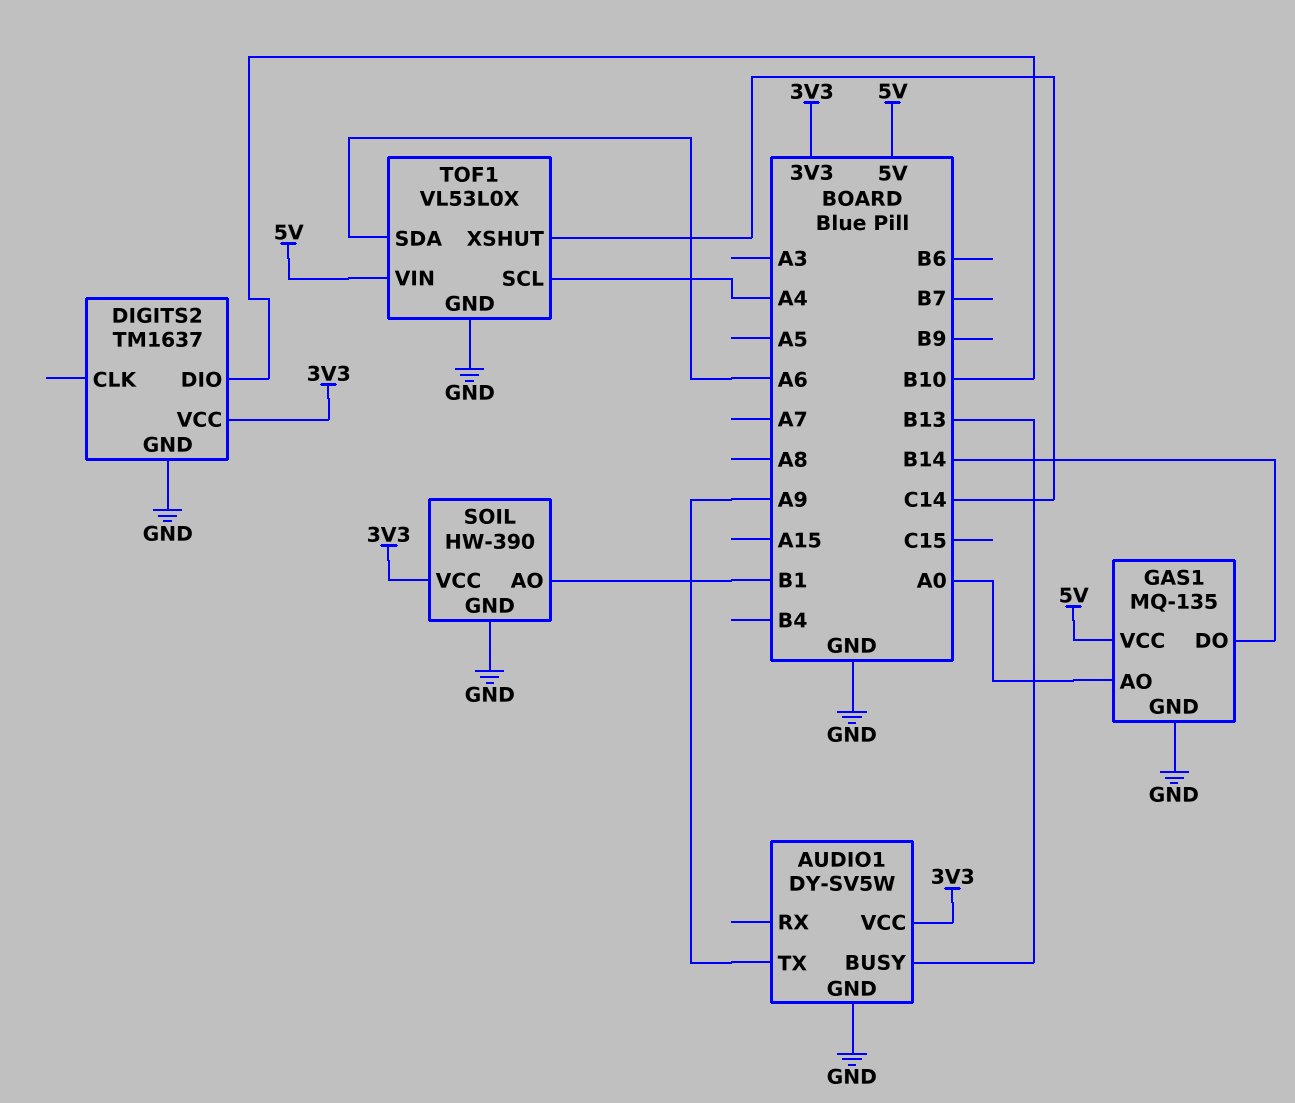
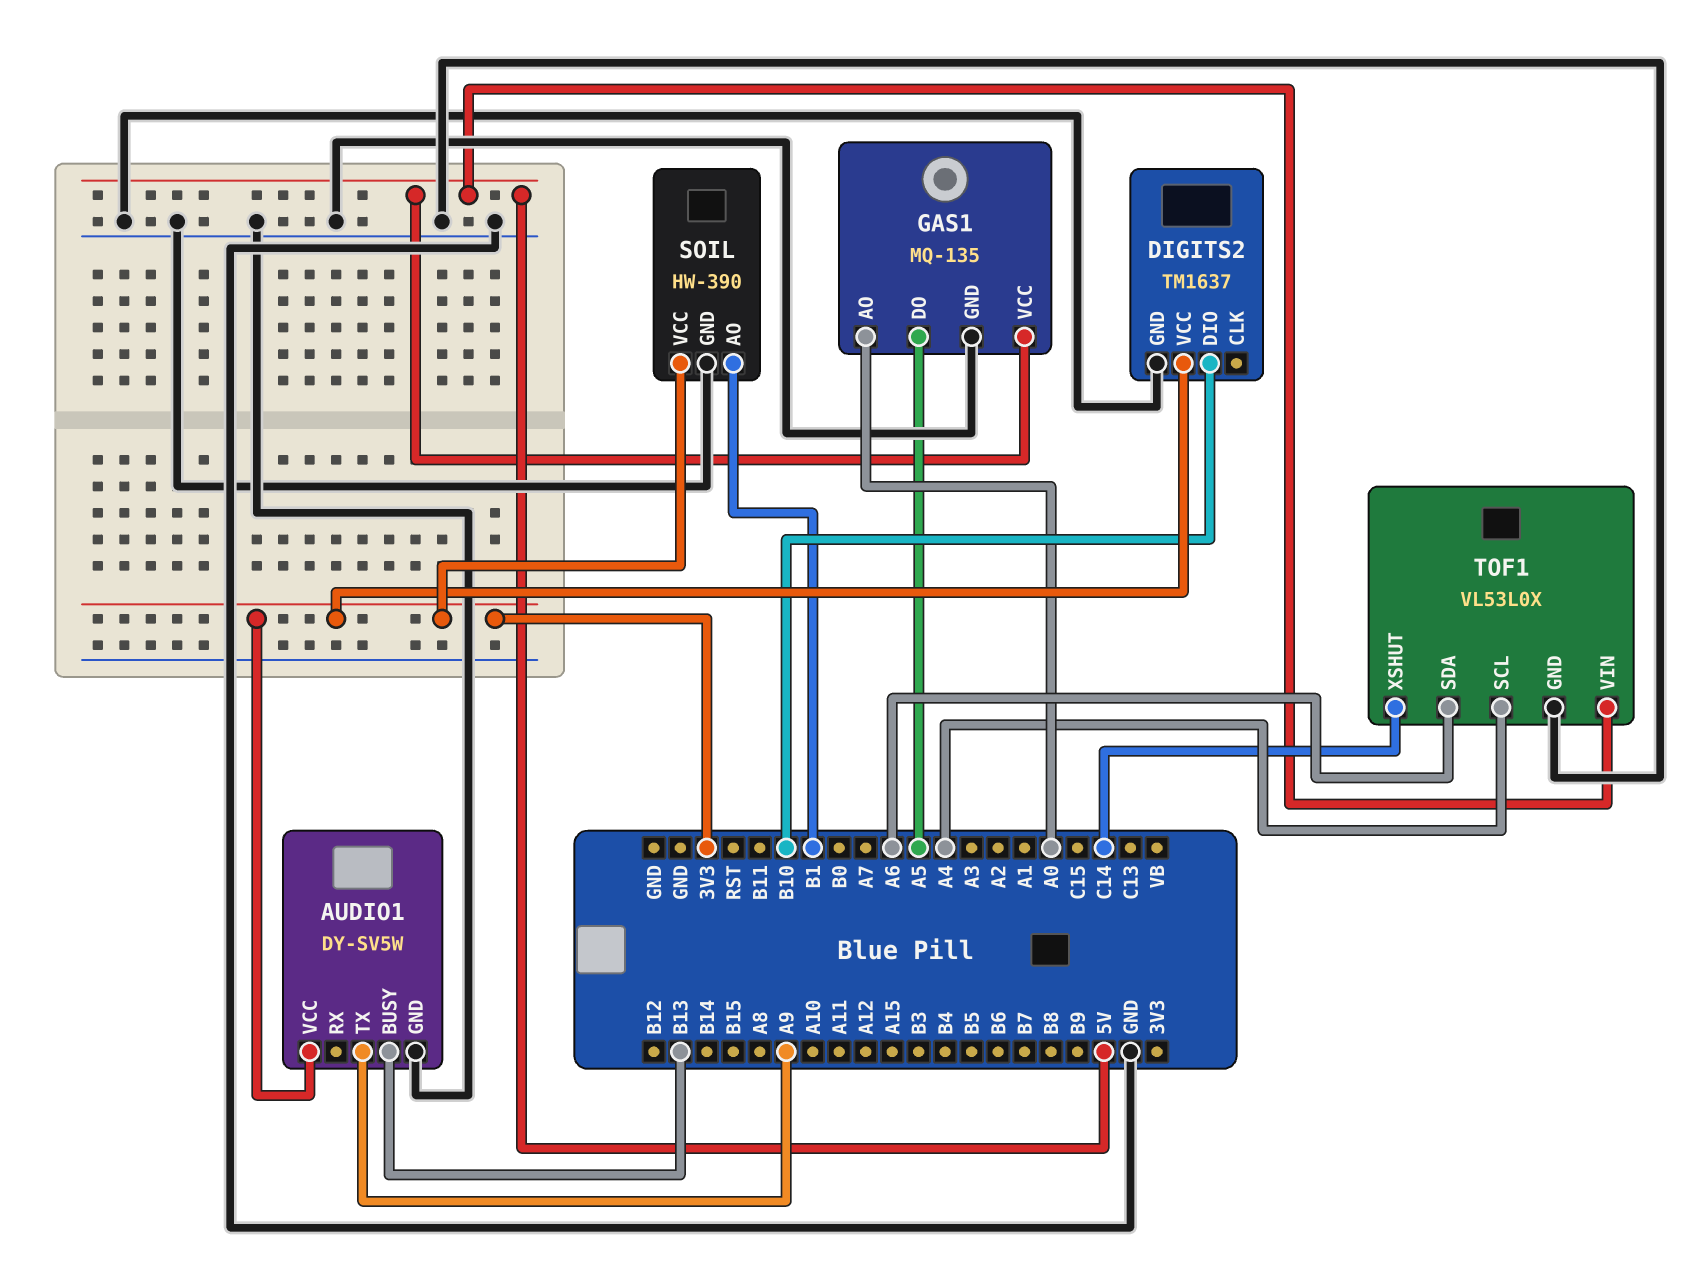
GAS1 pin DO: B14 -> A5

